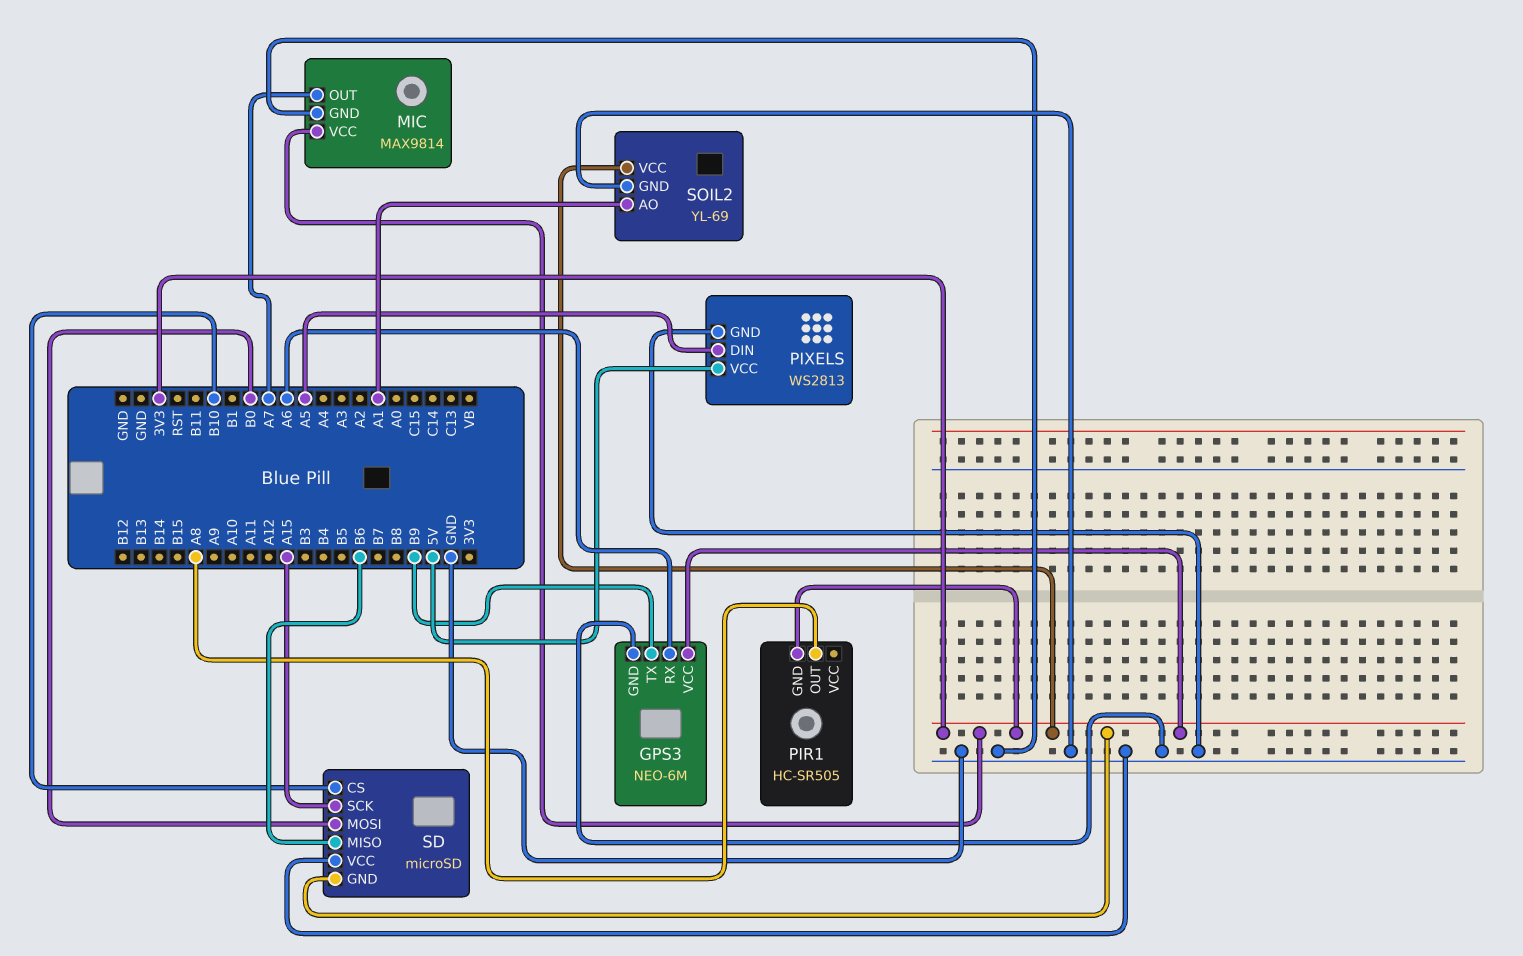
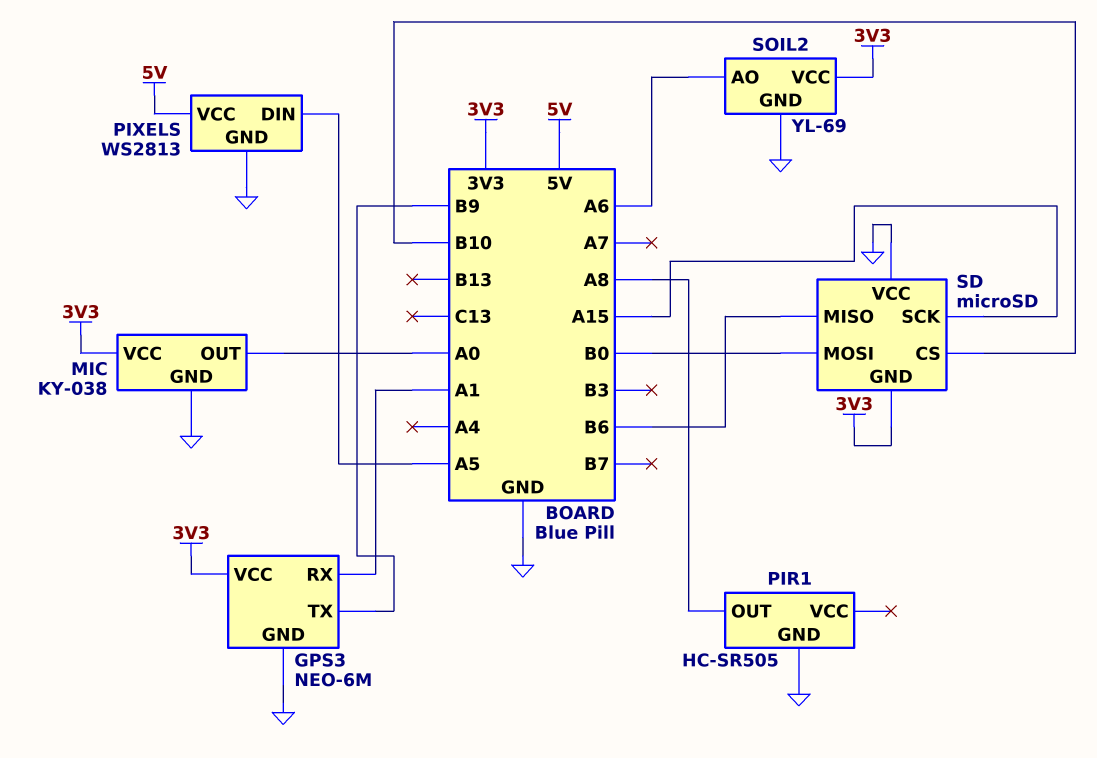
GPS3 pin RX: A6 -> A1
MIC: MAX9814 -> KY-038
MIC pin OUT: A7 -> A0
PIR1 pin GND: 3V3 -> GND
SOIL2 pin AO: A1 -> A6

